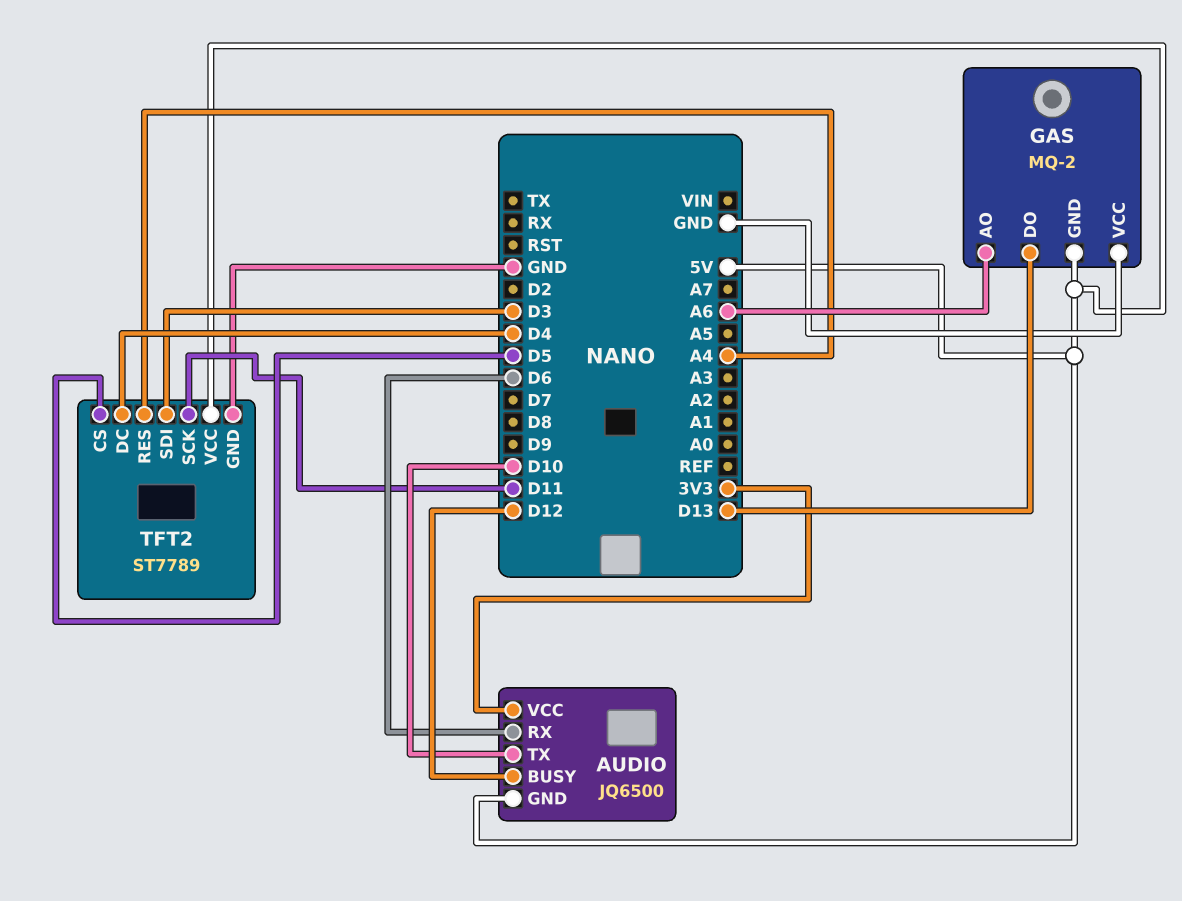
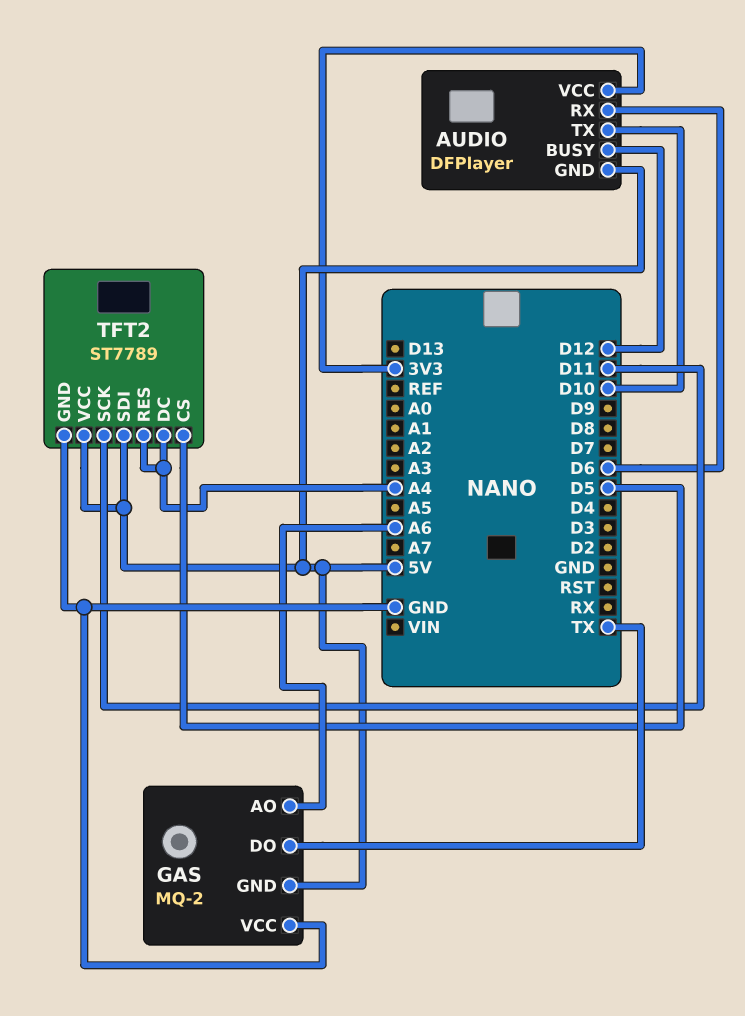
AUDIO: JQ6500 -> DFPlayer
GAS pin DO: D13 -> TX
TFT2 pin DC: D4 -> A4
TFT2 pin SDI: D3 -> 5V

